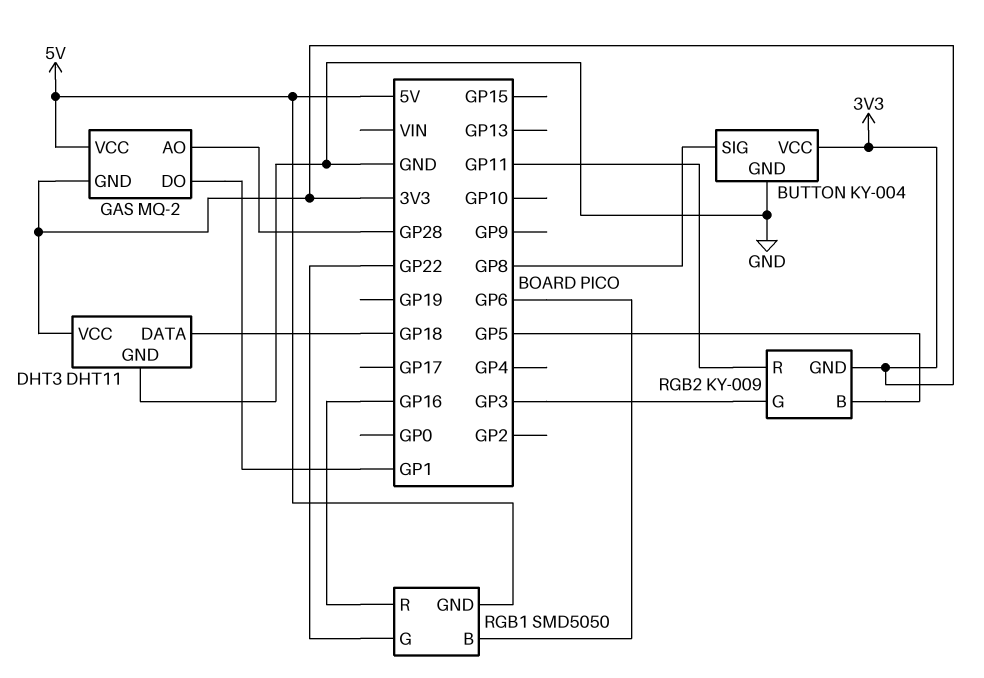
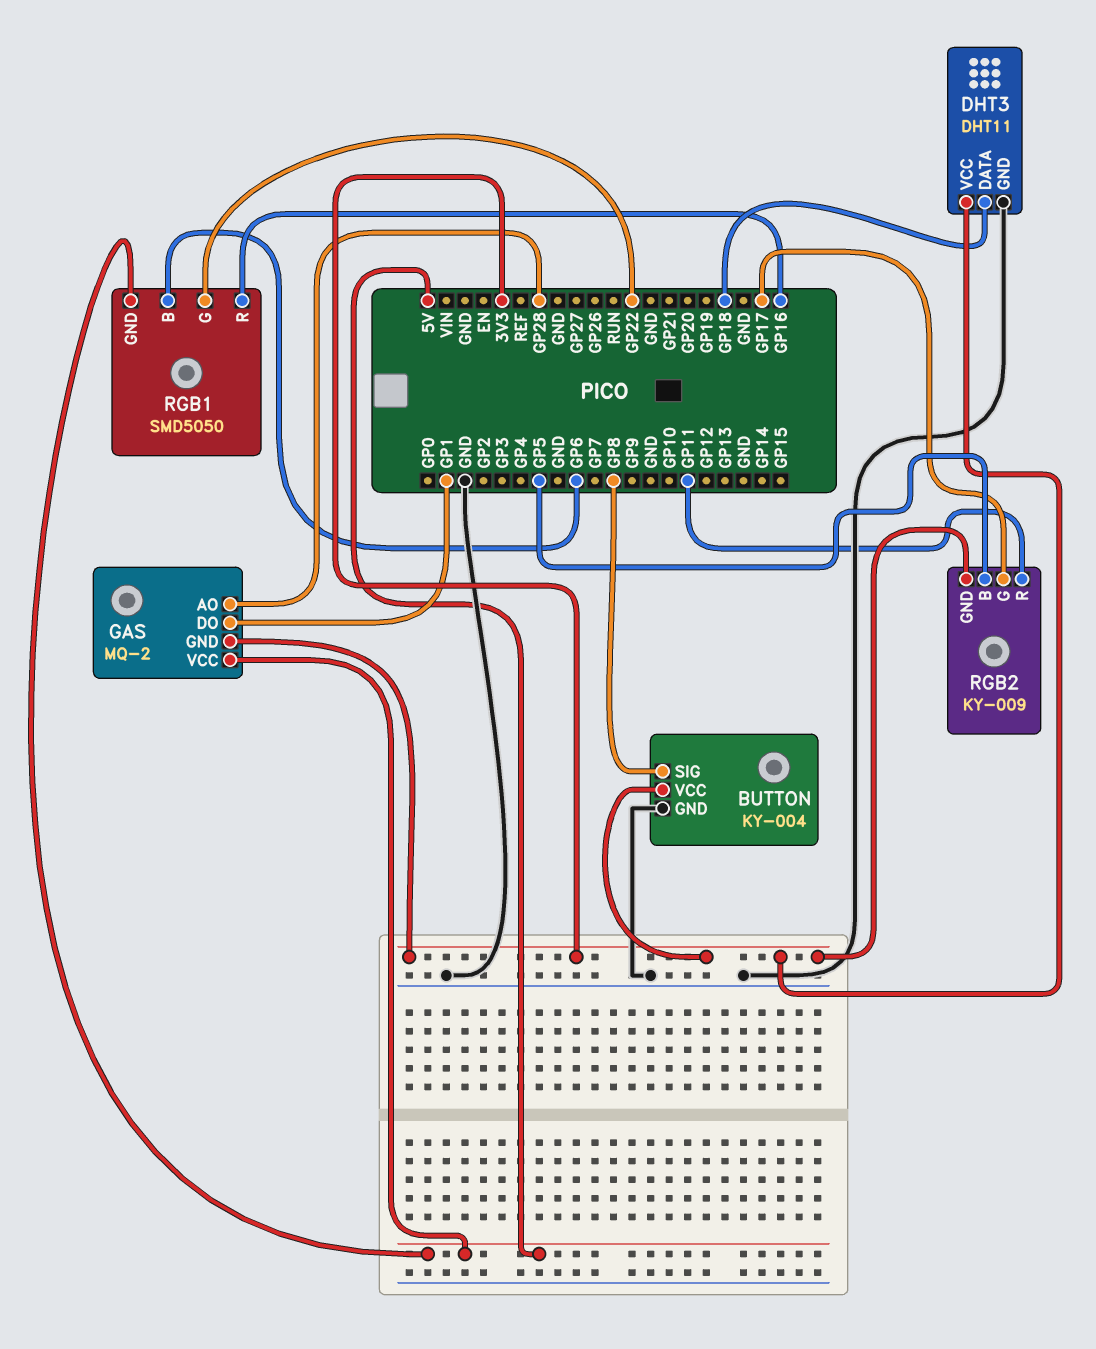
RGB2 pin G: GP3 -> GP17

